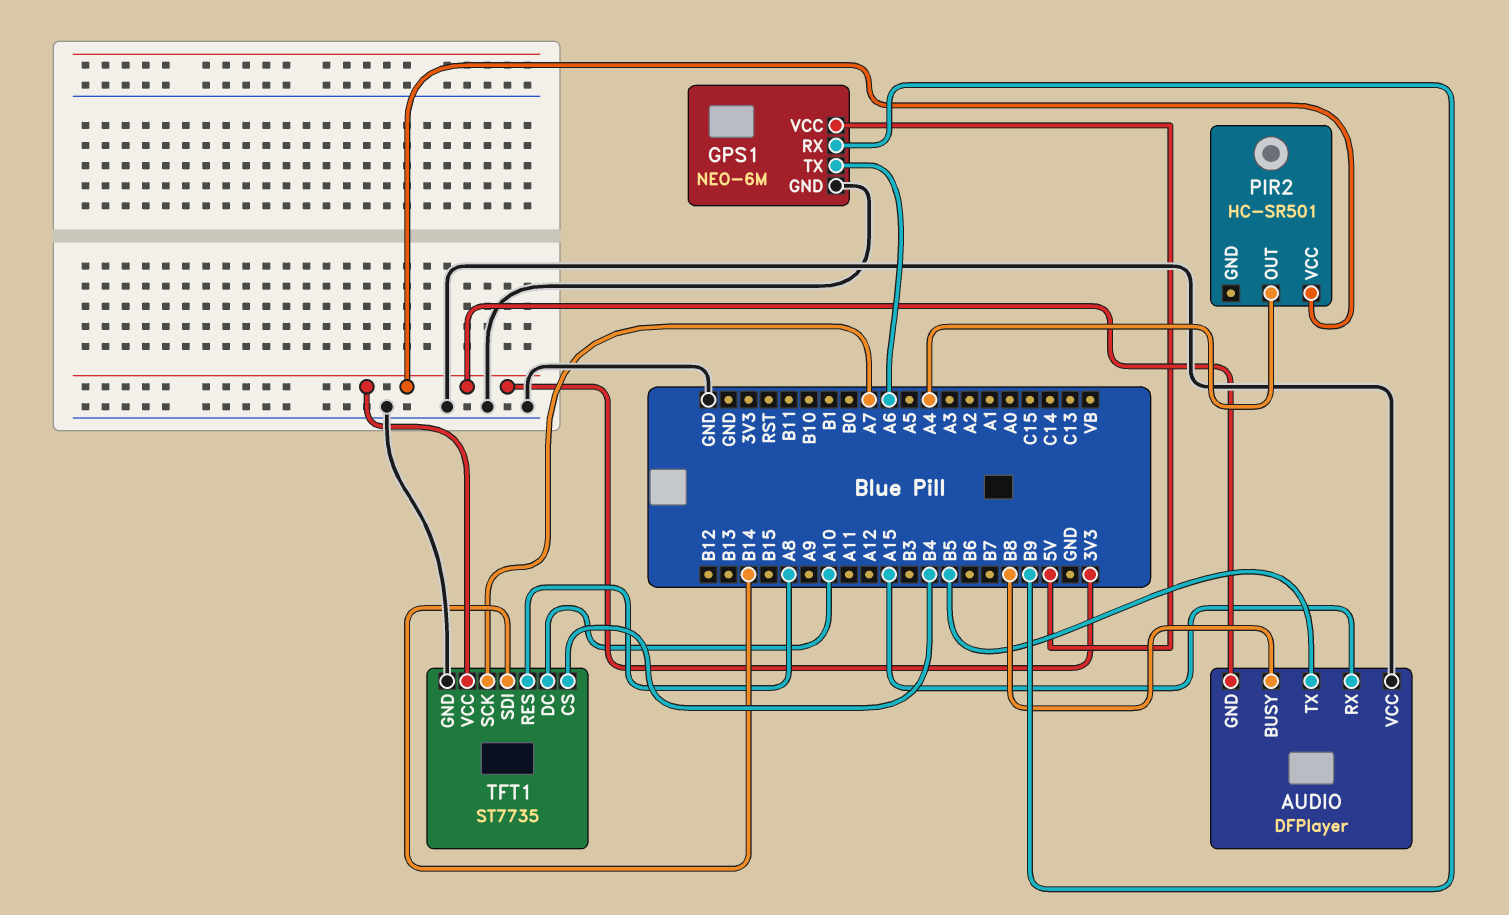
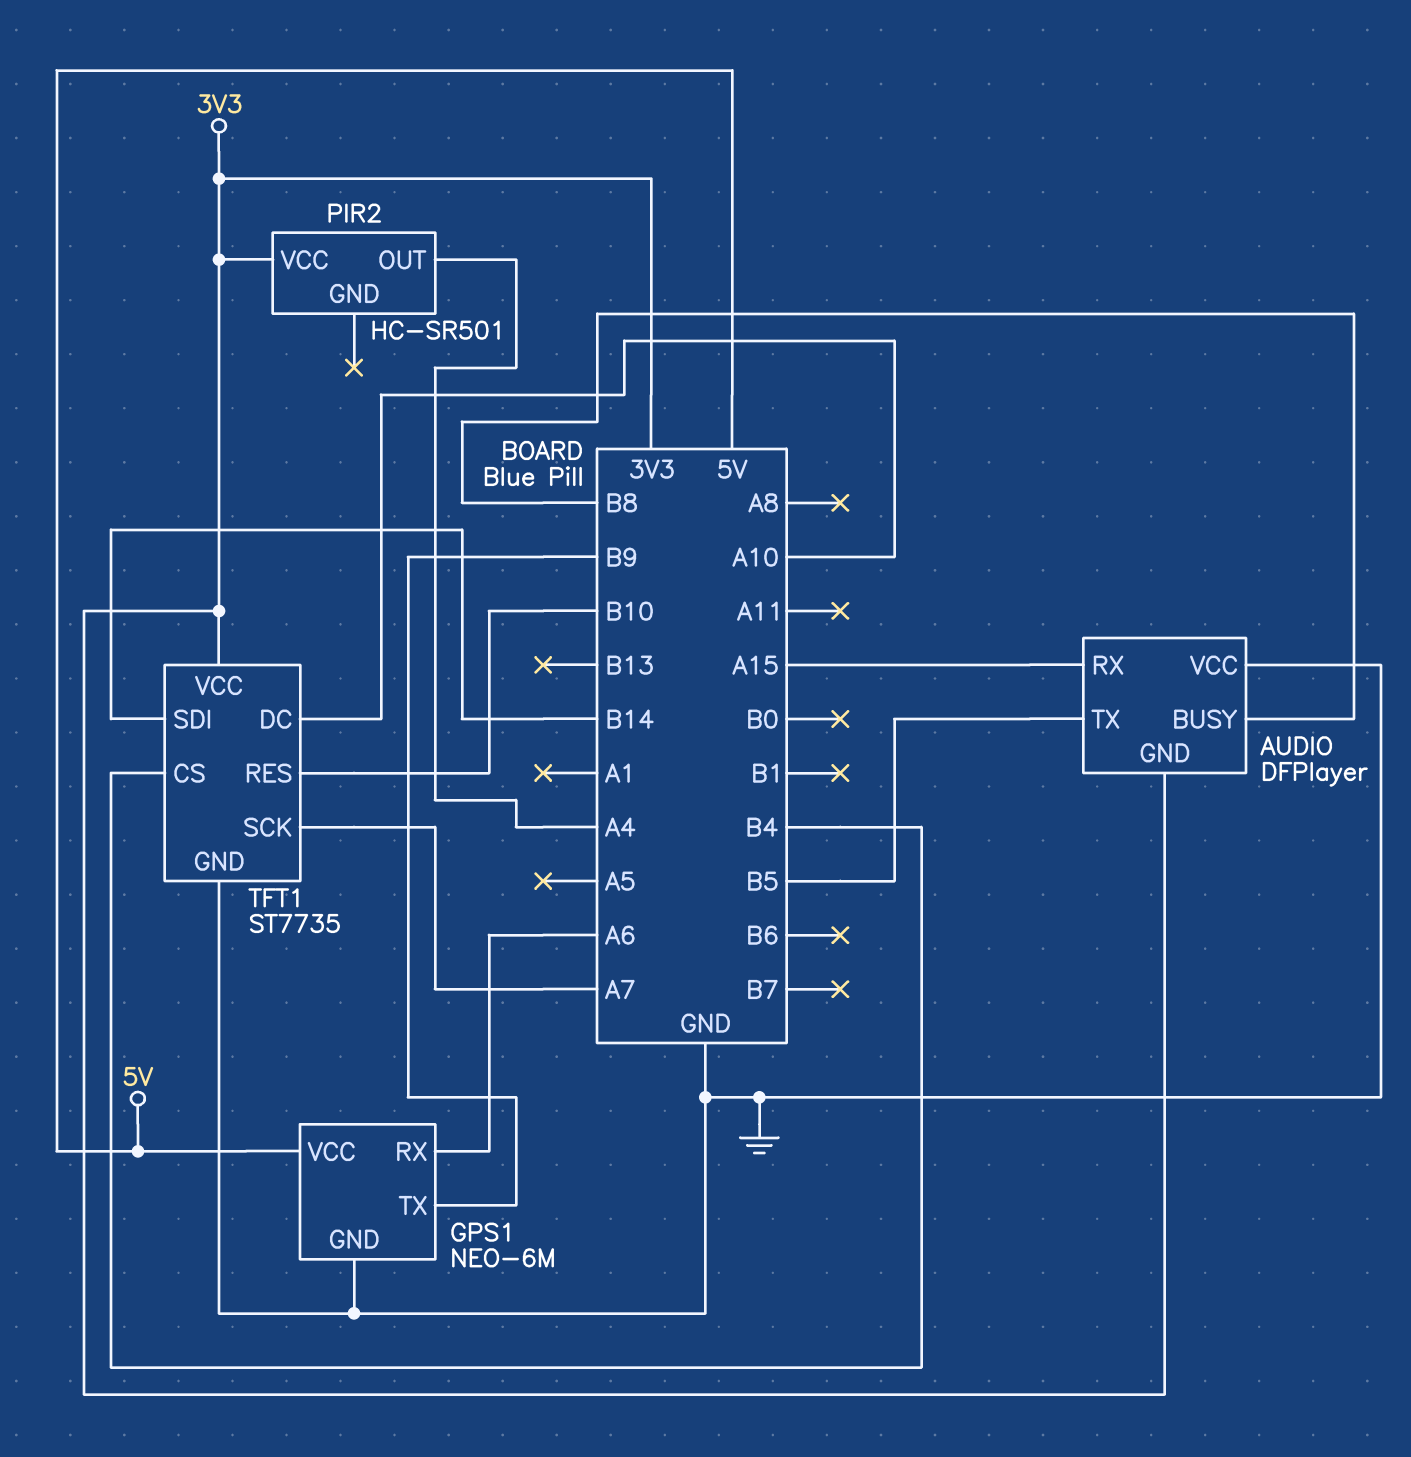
GPS1 pin RX: B9 -> A6
GPS1 pin TX: A6 -> B9
TFT1 pin RES: A8 -> B10

